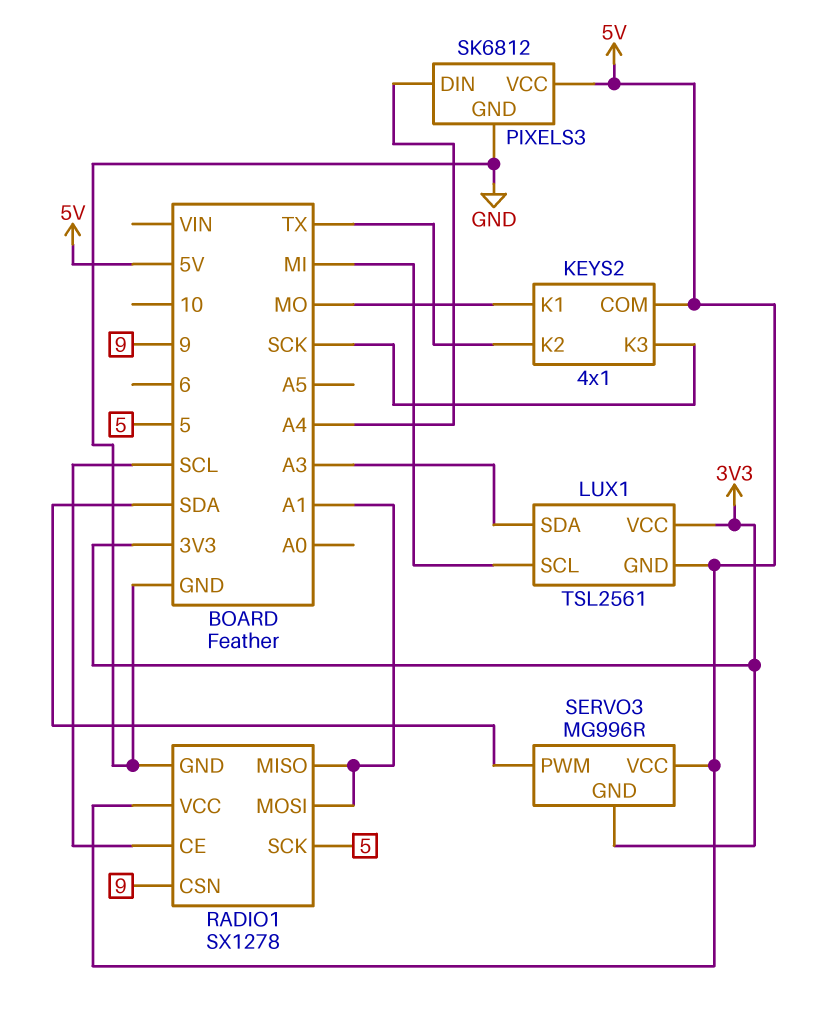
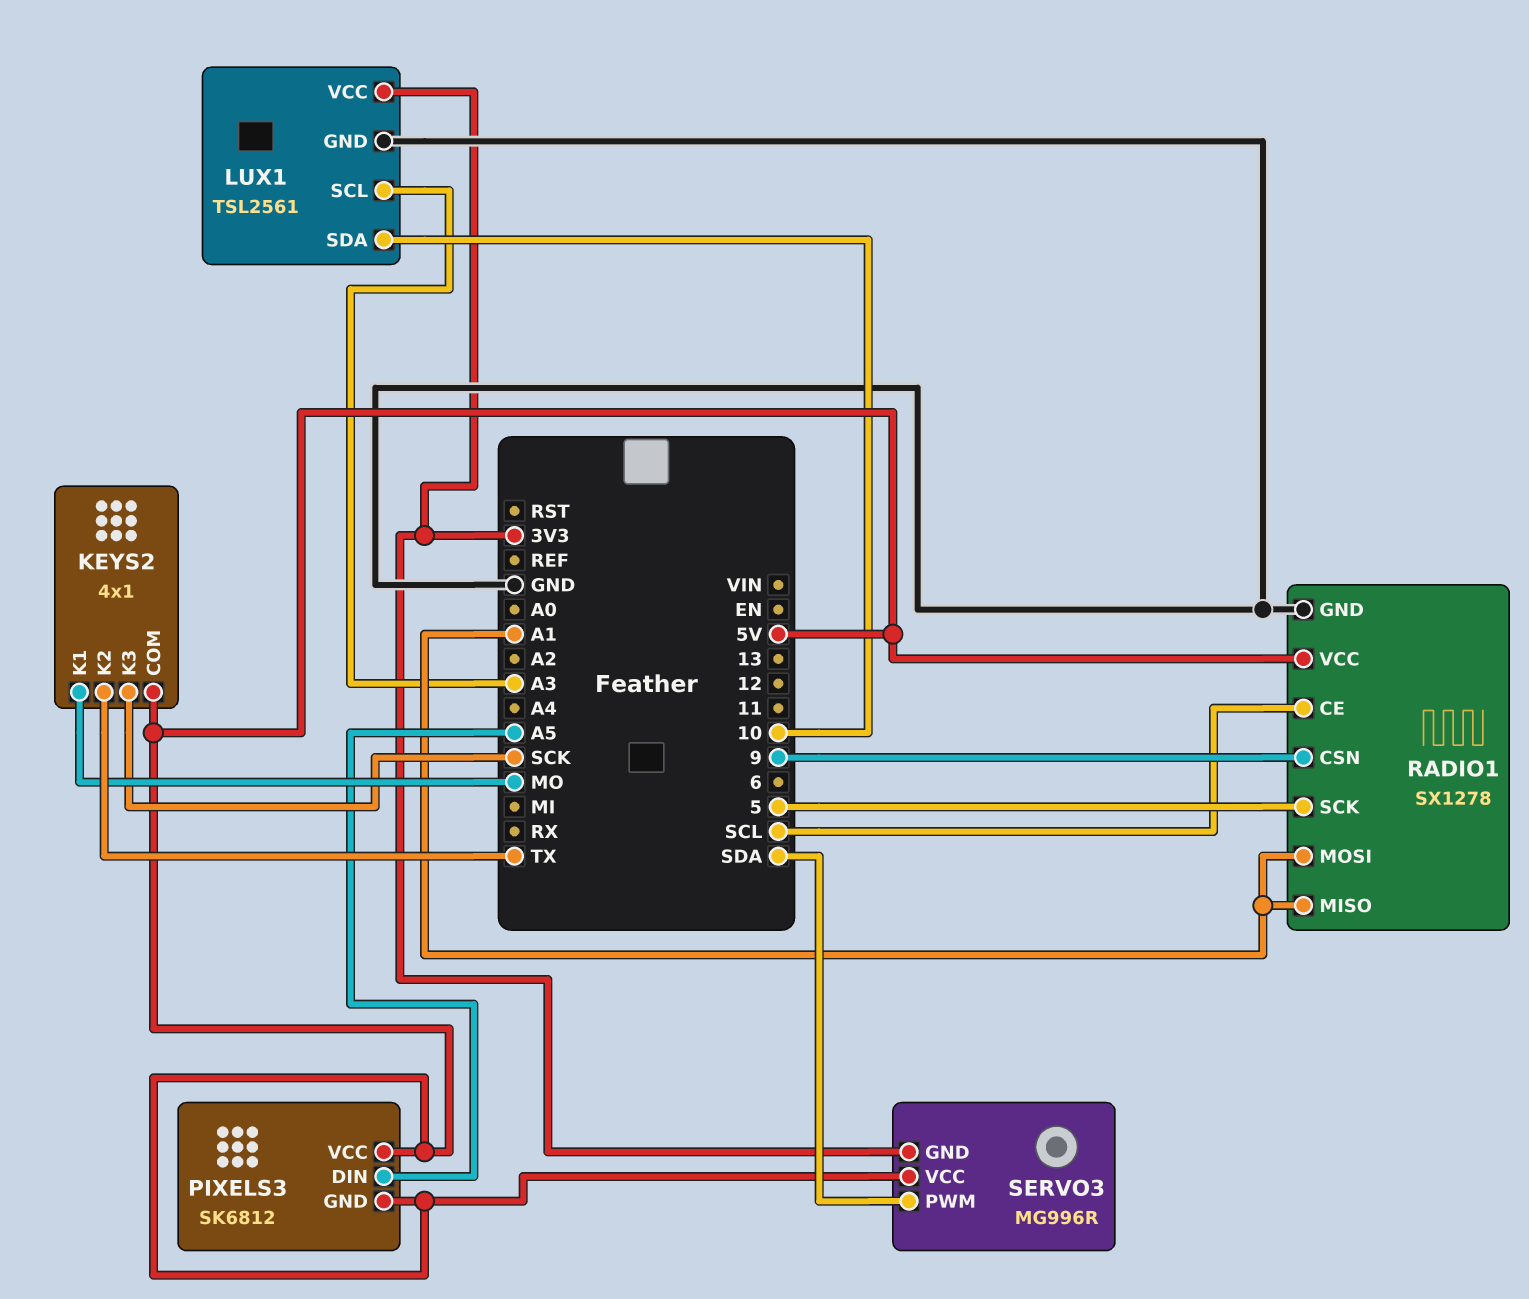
LUX1 pin GND: 5V -> GND
LUX1 pin SCL: MI -> A3
LUX1 pin SDA: A3 -> 10
PIXELS3 pin DIN: A4 -> A5
PIXELS3 pin GND: GND -> 5V

